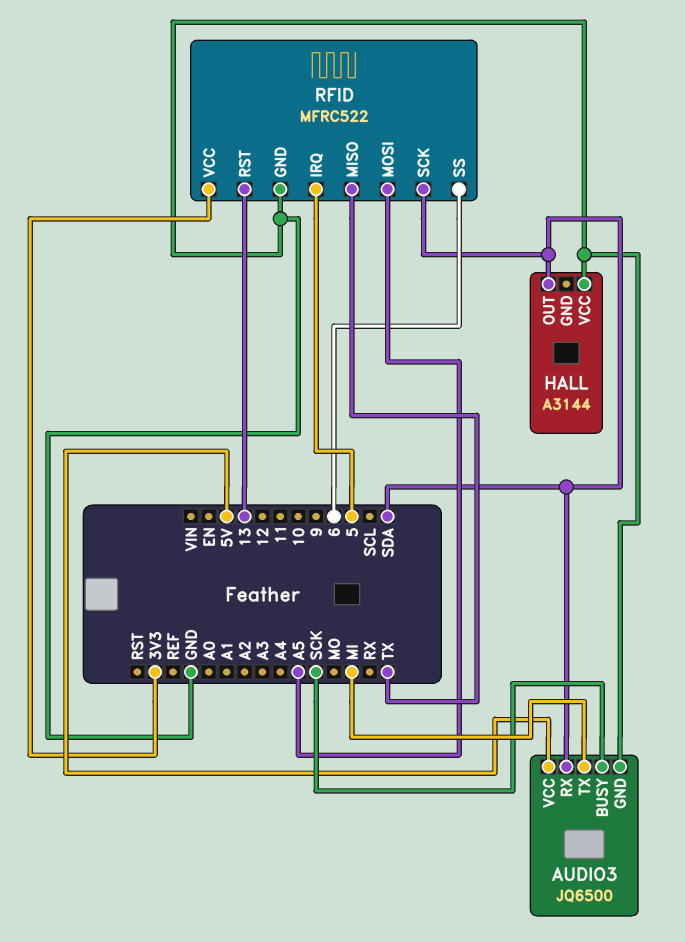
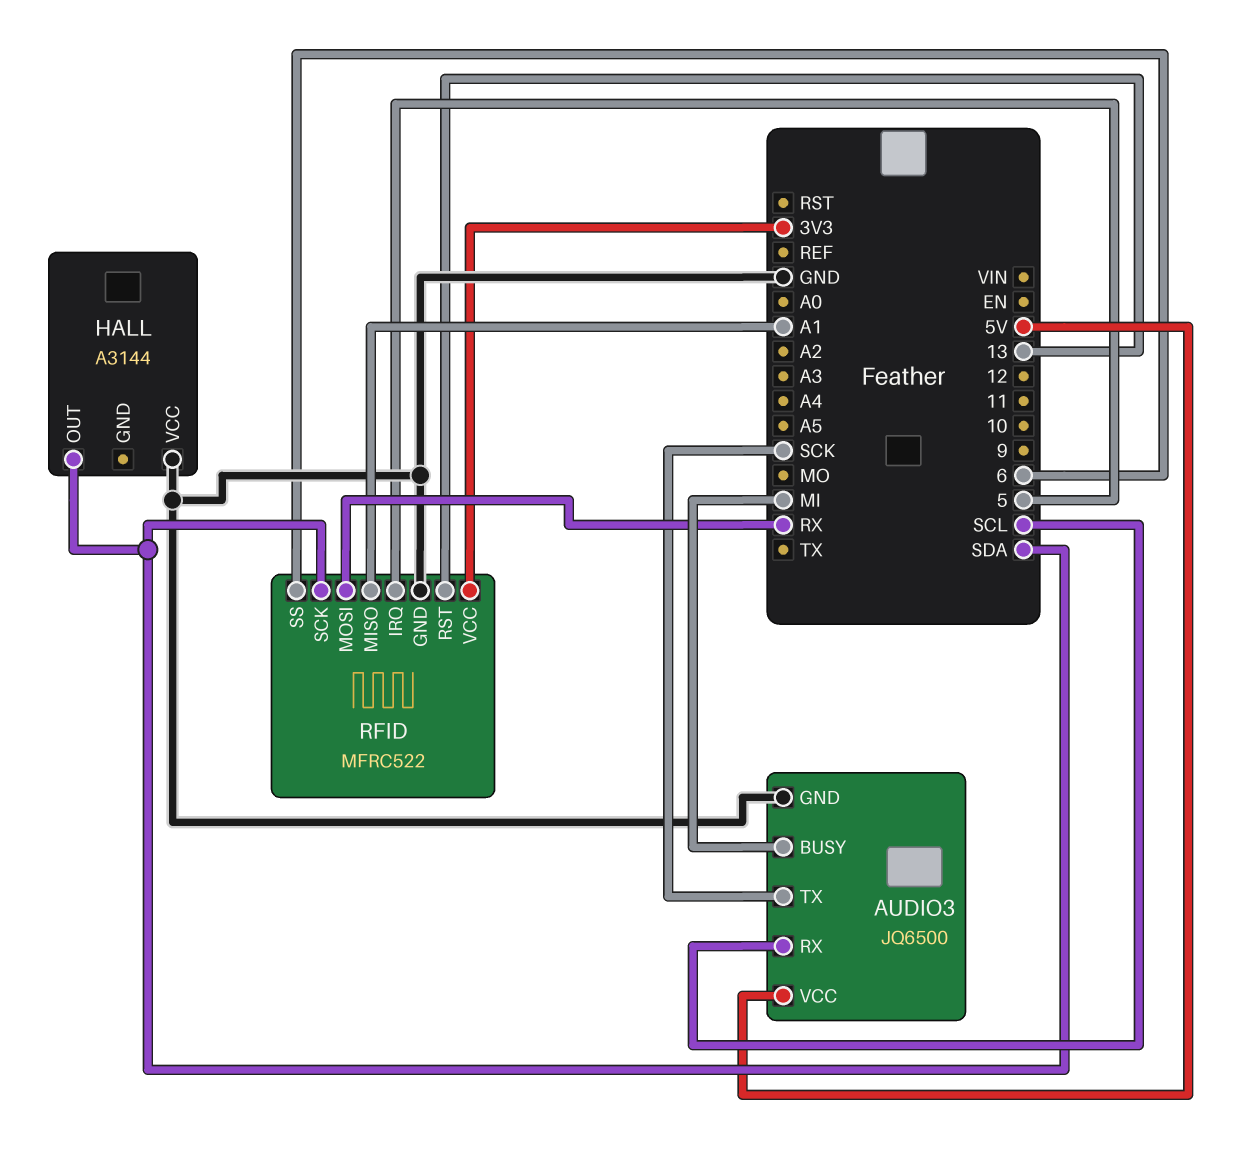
AUDIO3 pin BUSY: SCK -> MI
AUDIO3 pin RX: SDA -> SCL
AUDIO3 pin TX: MI -> SCK
RFID pin MISO: TX -> A1
RFID pin MOSI: A5 -> RX

